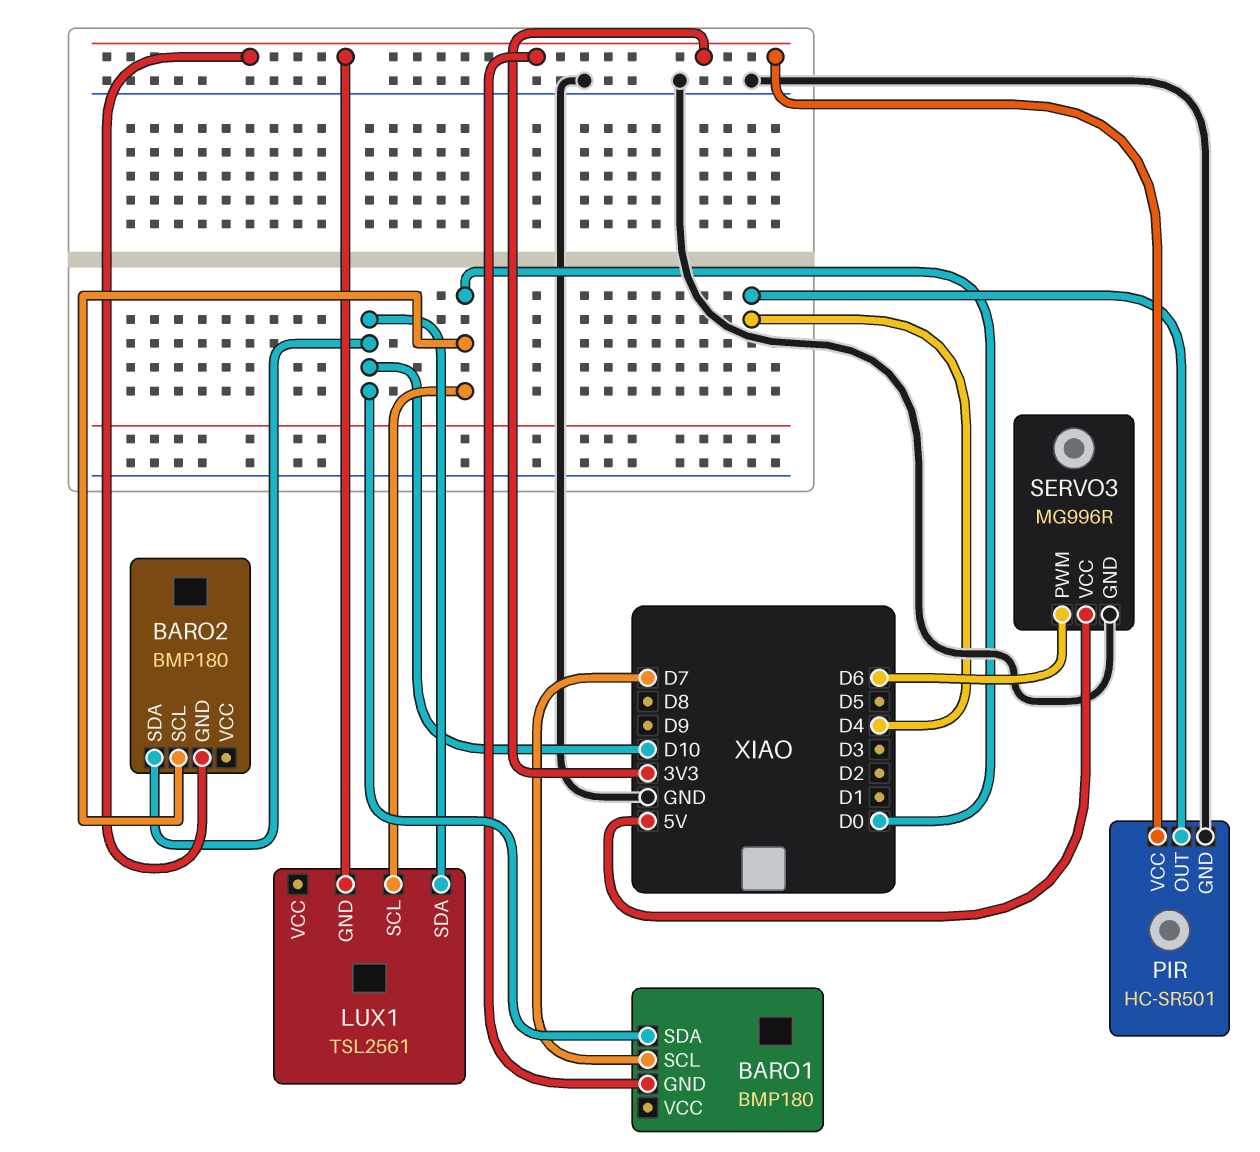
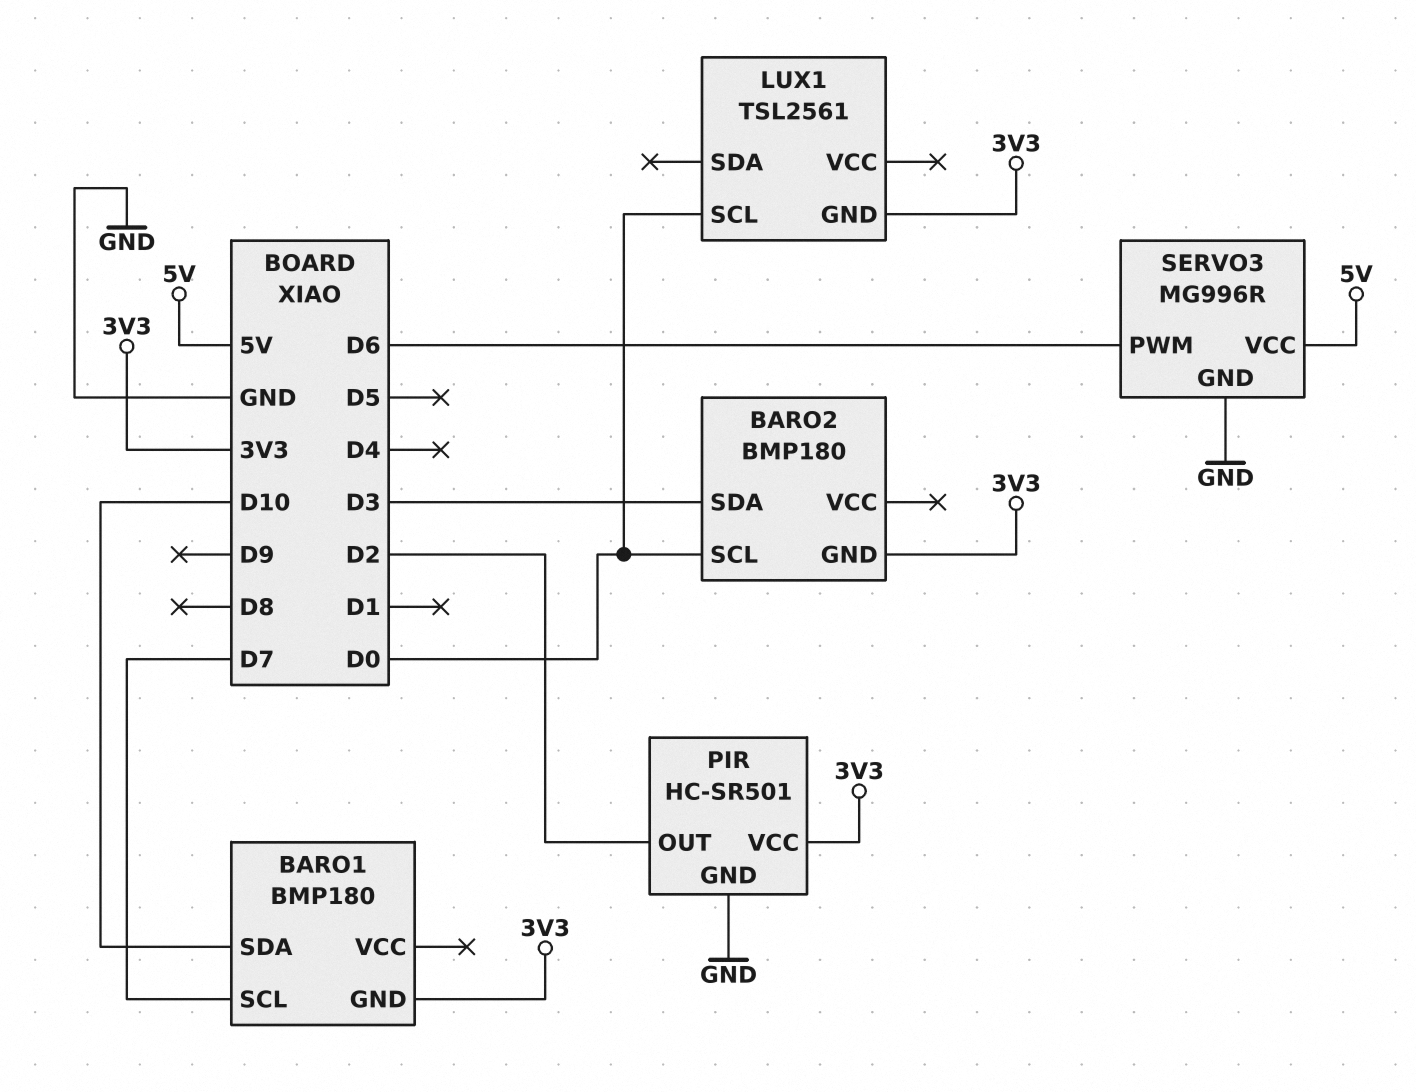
BARO2 pin SDA: D10 -> D3
LUX1 pin SDA: D10 -> none
PIR pin OUT: D4 -> D2

